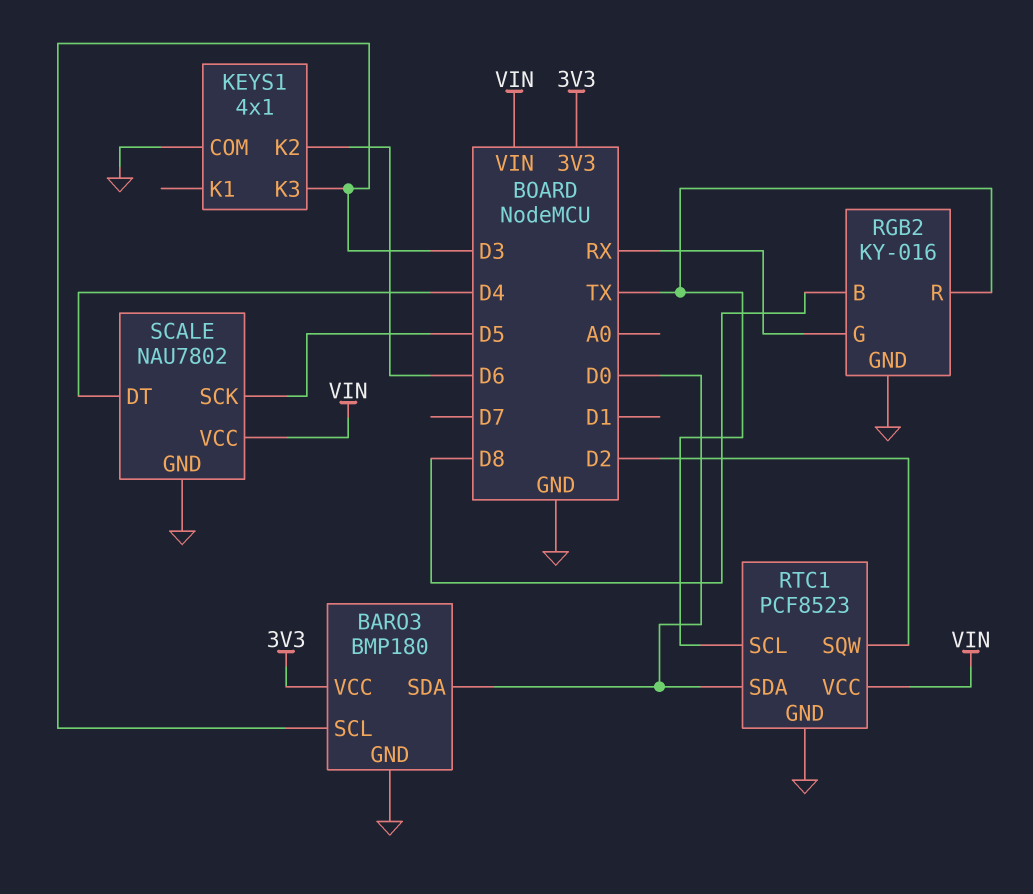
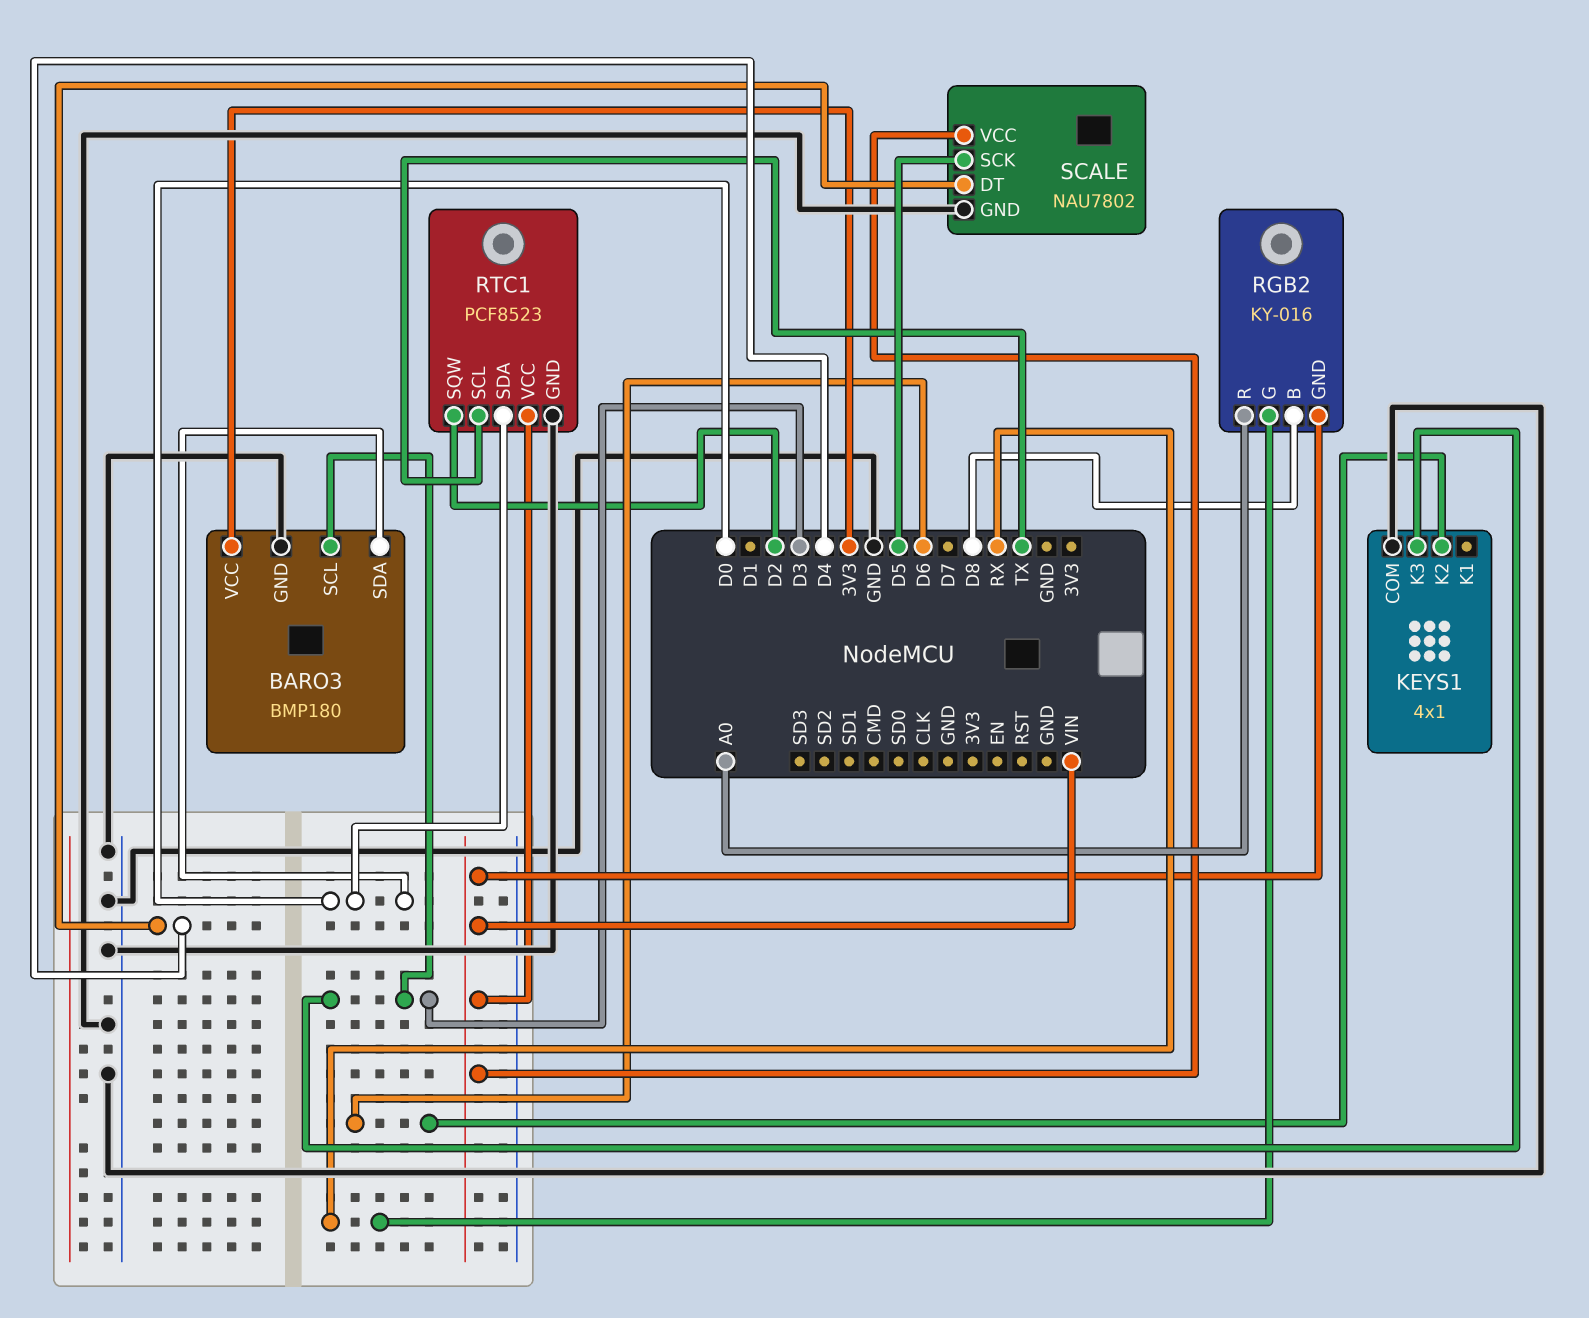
RGB2 pin GND: GND -> VIN
RGB2 pin R: TX -> A0

